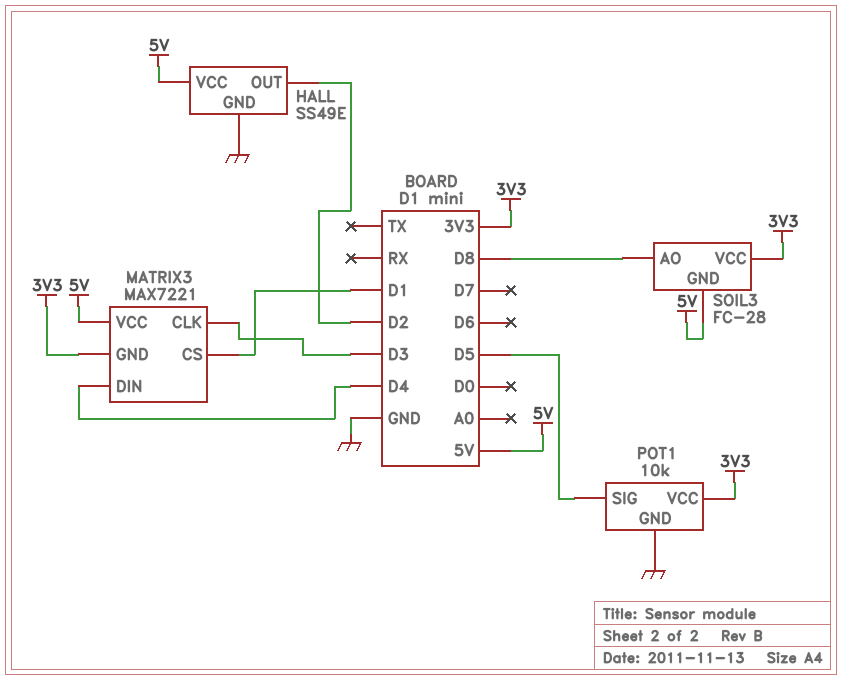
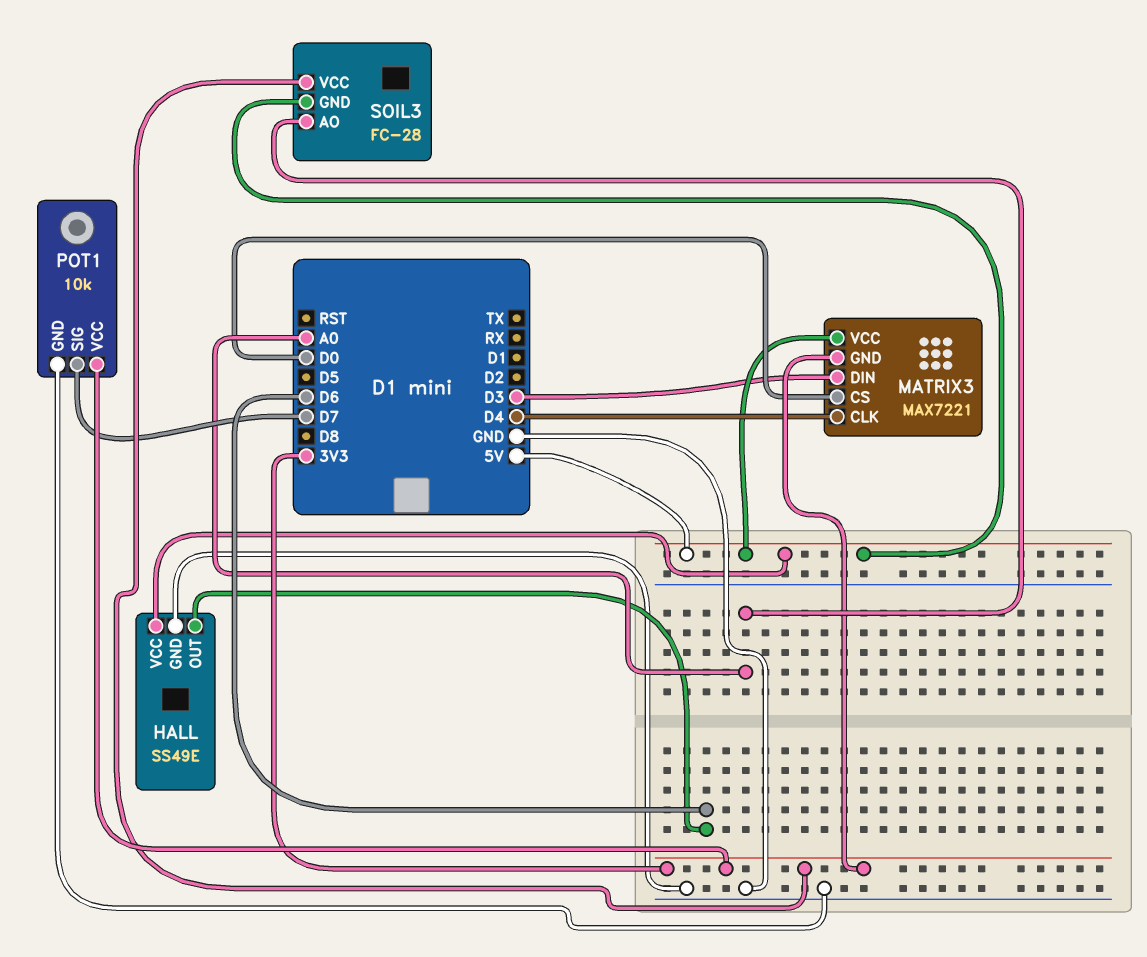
HALL pin OUT: D2 -> D6
MATRIX3 pin CLK: D3 -> D4
MATRIX3 pin CS: D1 -> D0
MATRIX3 pin DIN: D4 -> D3
POT1 pin SIG: D5 -> D7
SOIL3 pin AO: D8 -> A0

